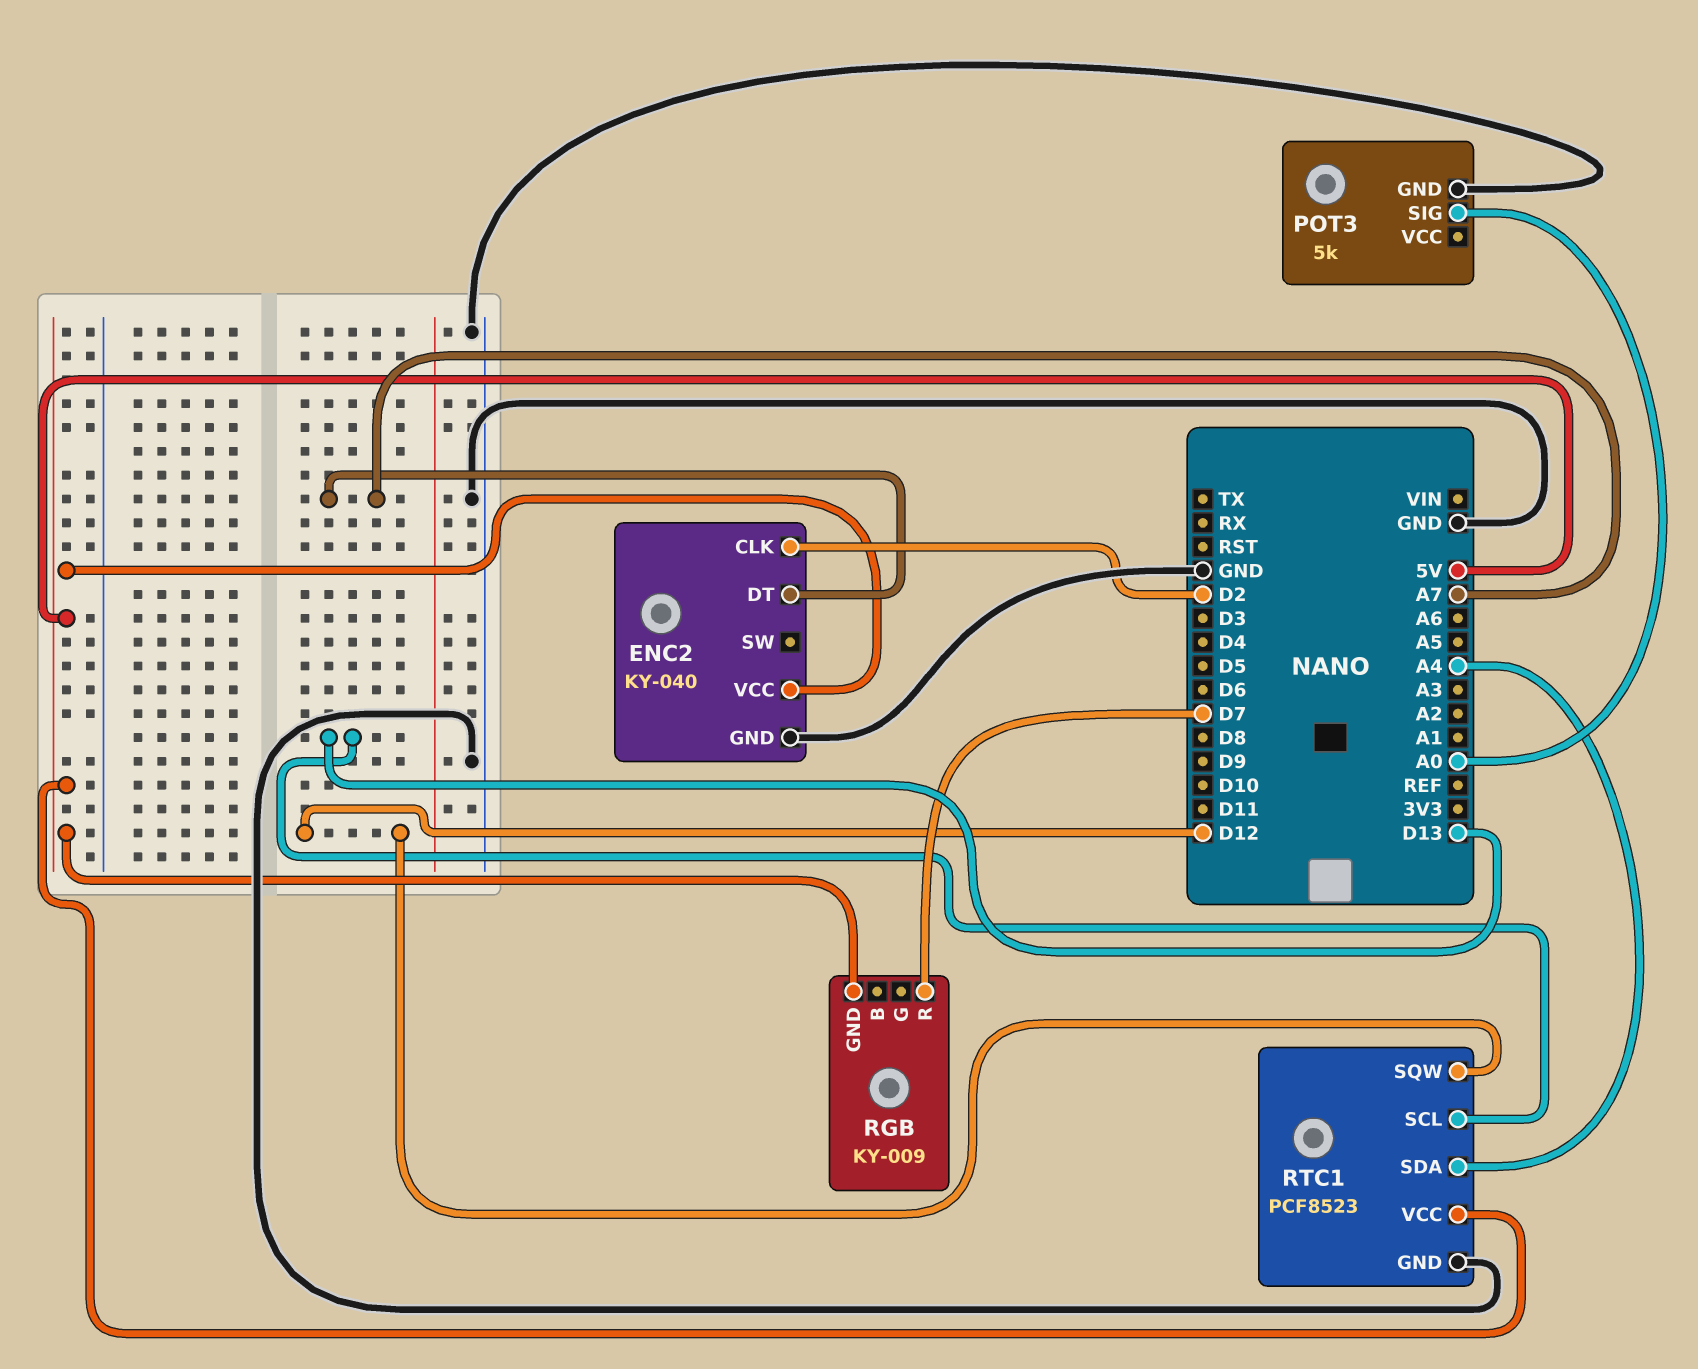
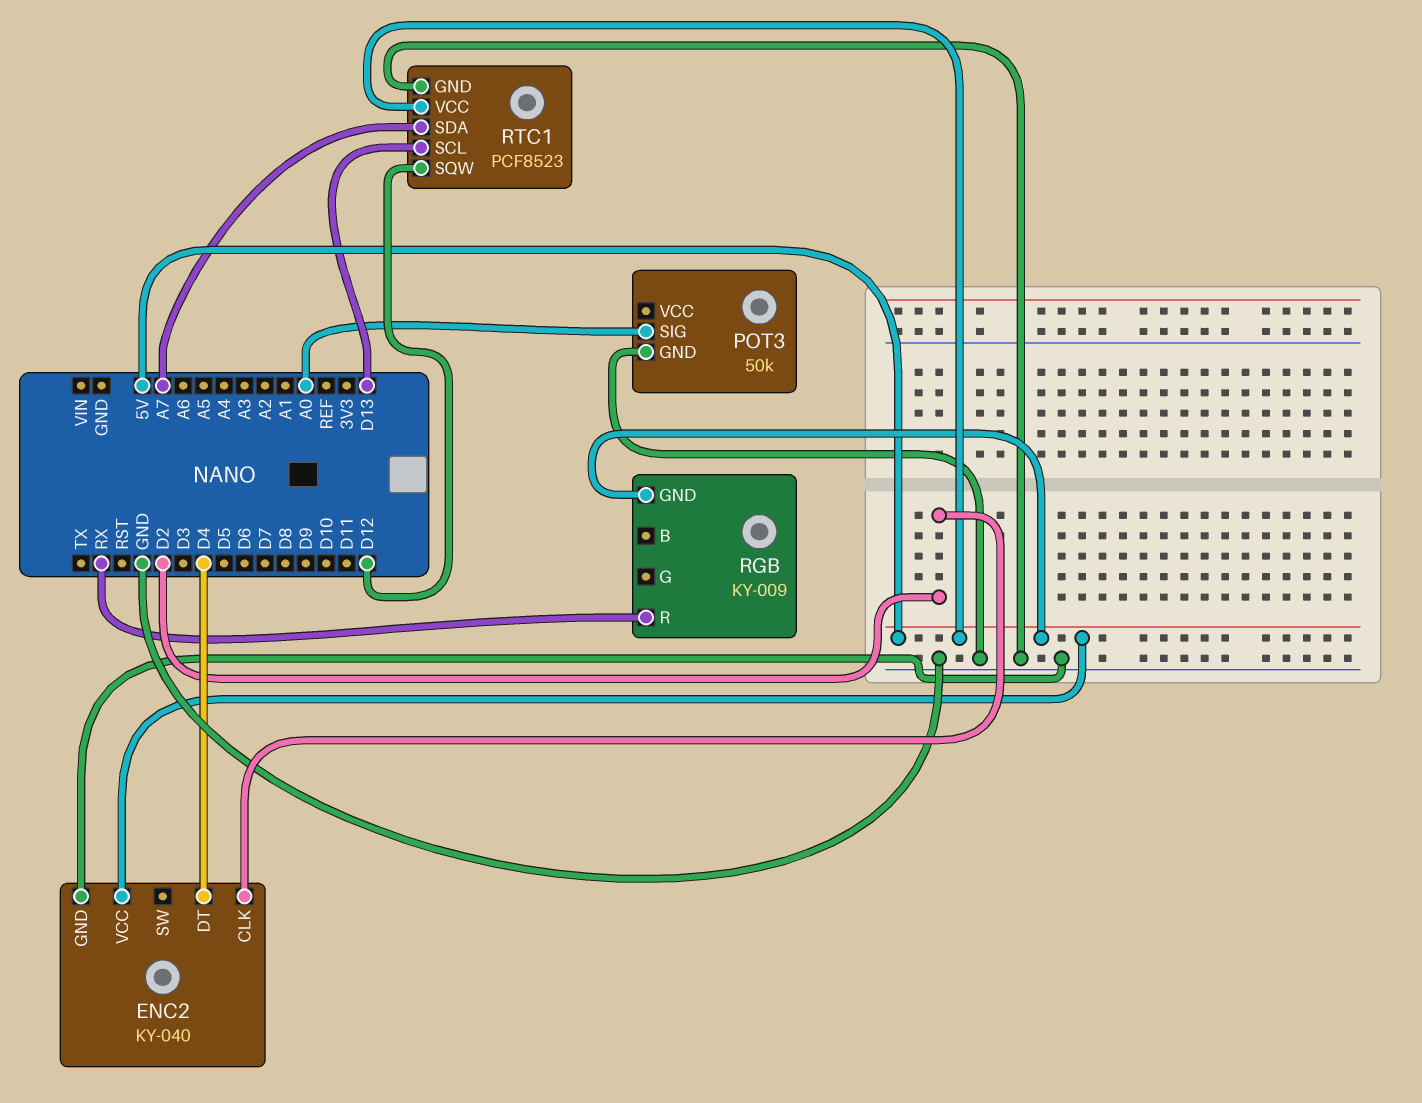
ENC2 pin DT: A7 -> D4
POT3: 5k -> 50k
RGB pin R: D7 -> RX
RTC1 pin SDA: A4 -> A7

